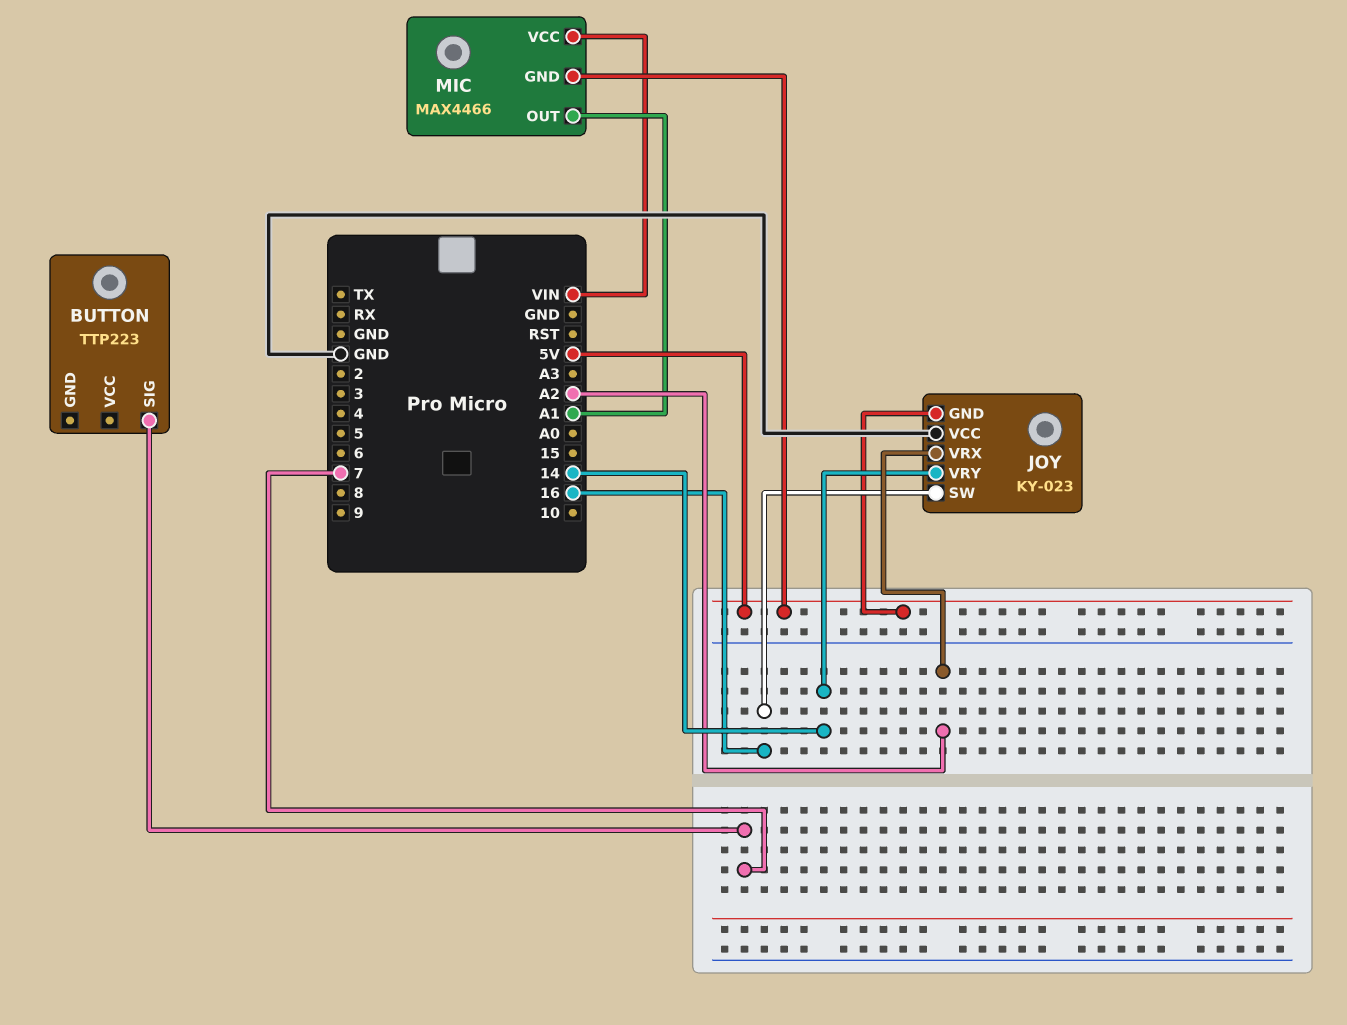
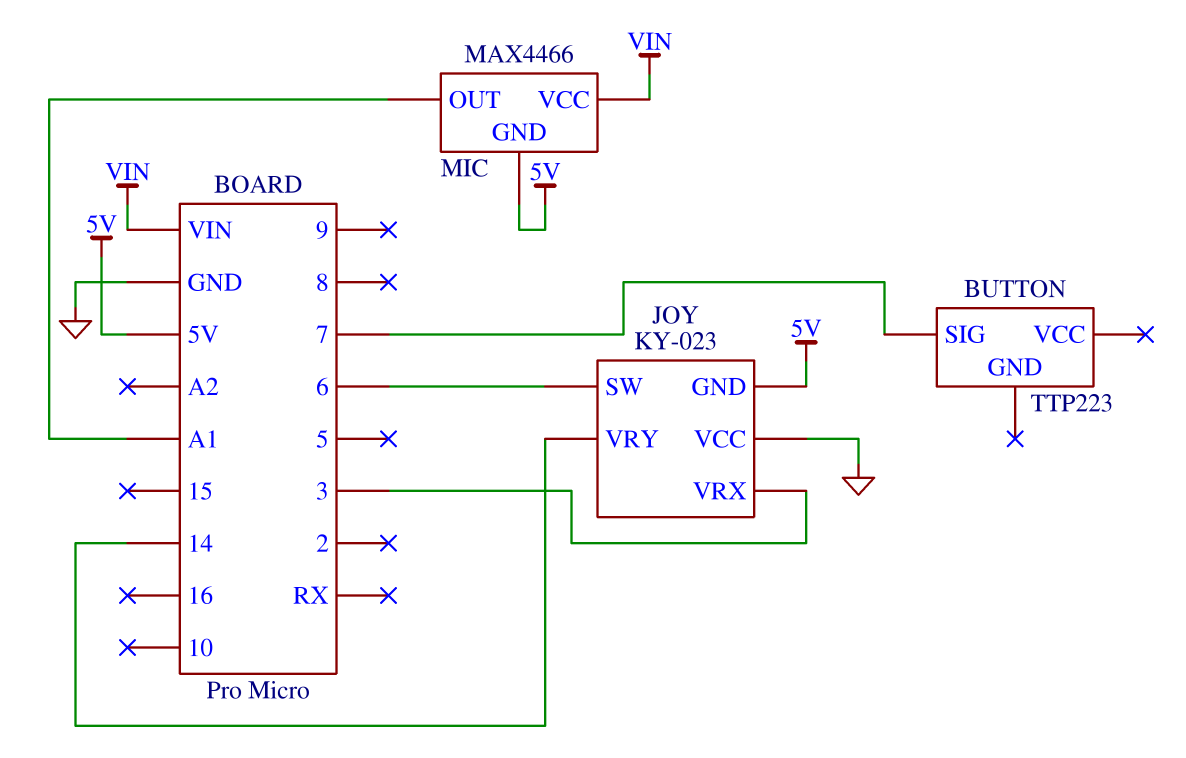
JOY pin SW: 16 -> 6
JOY pin VRX: A2 -> 3

